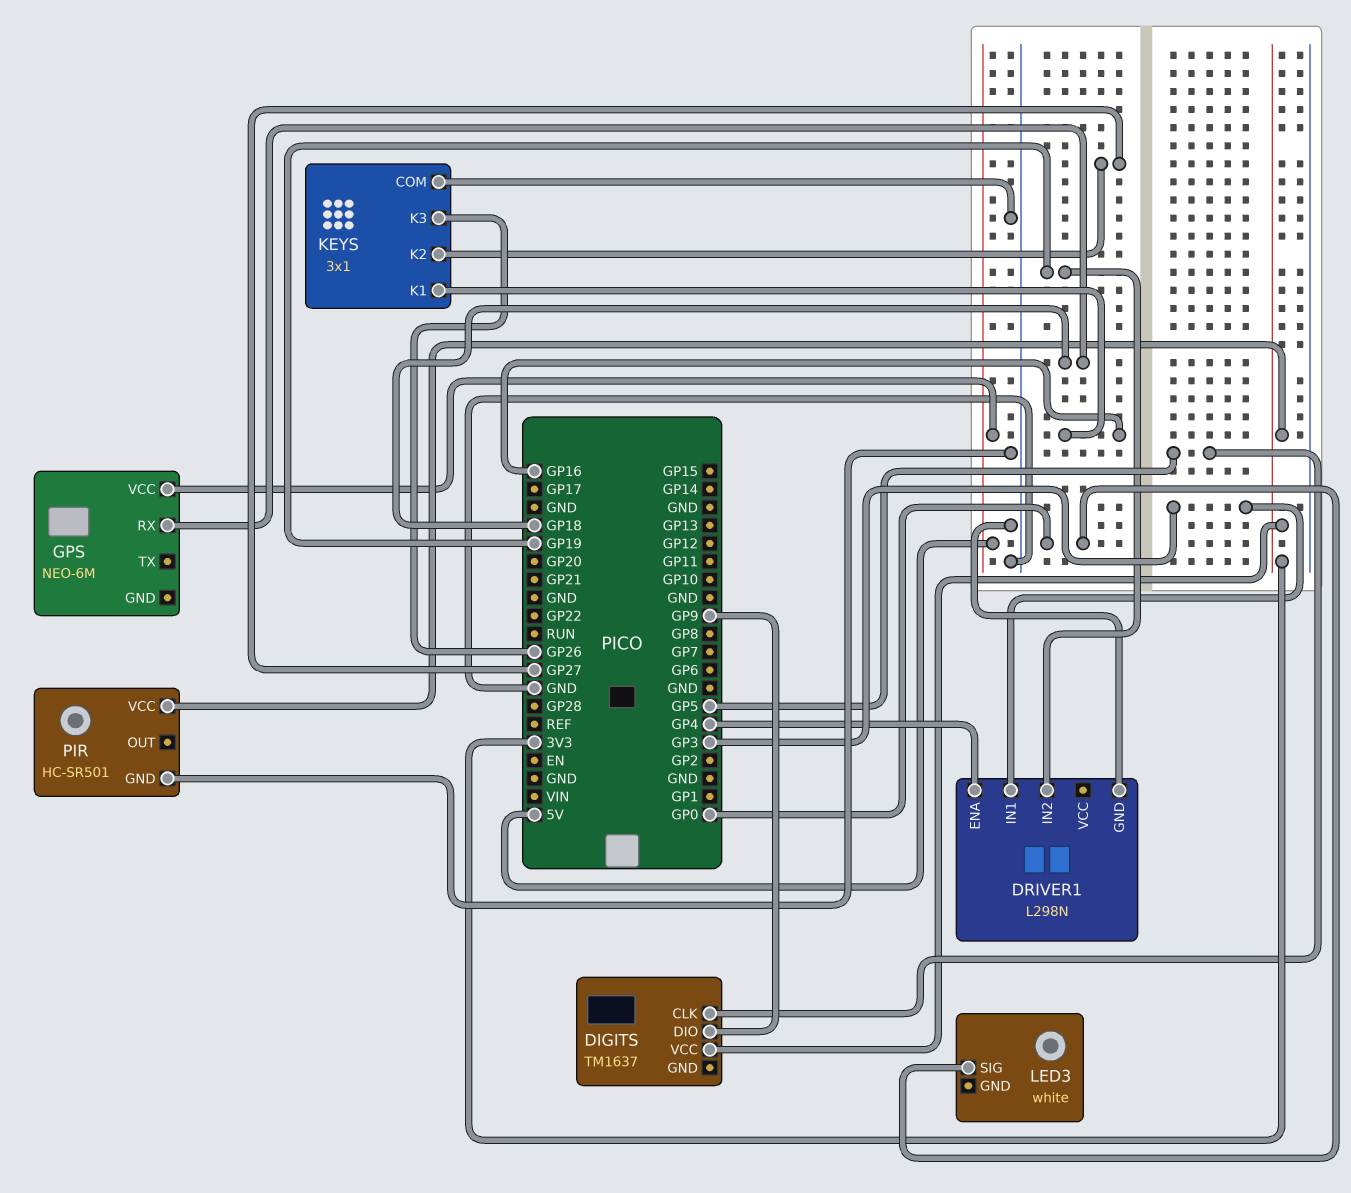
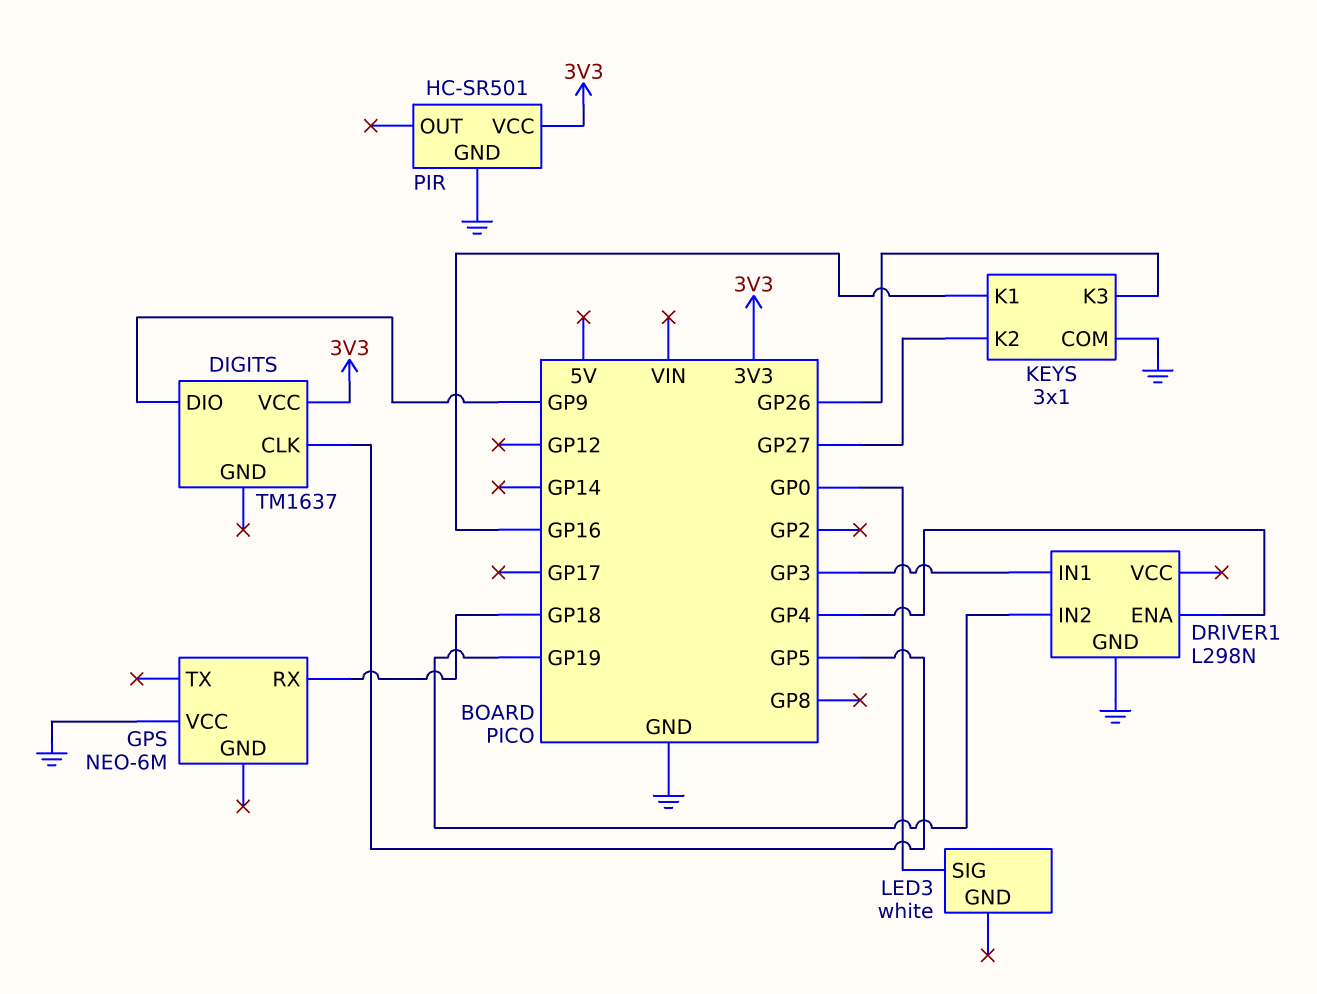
GPS pin VCC: 5V -> GND

